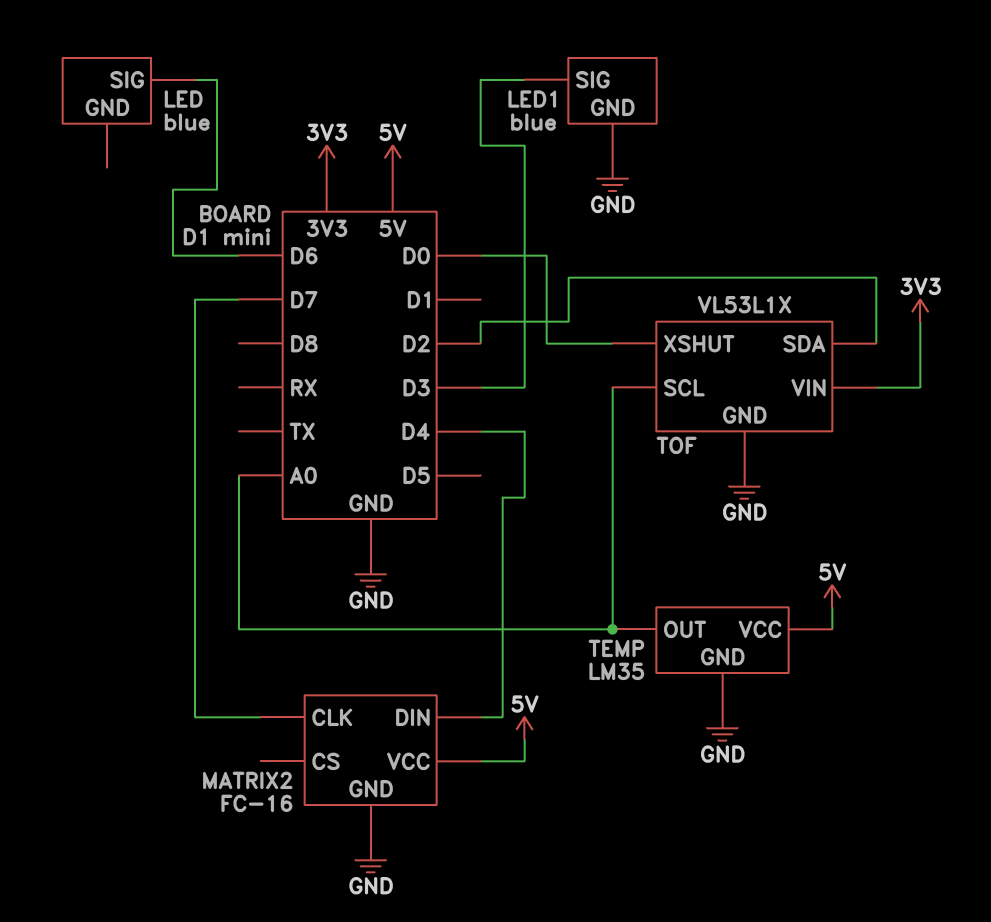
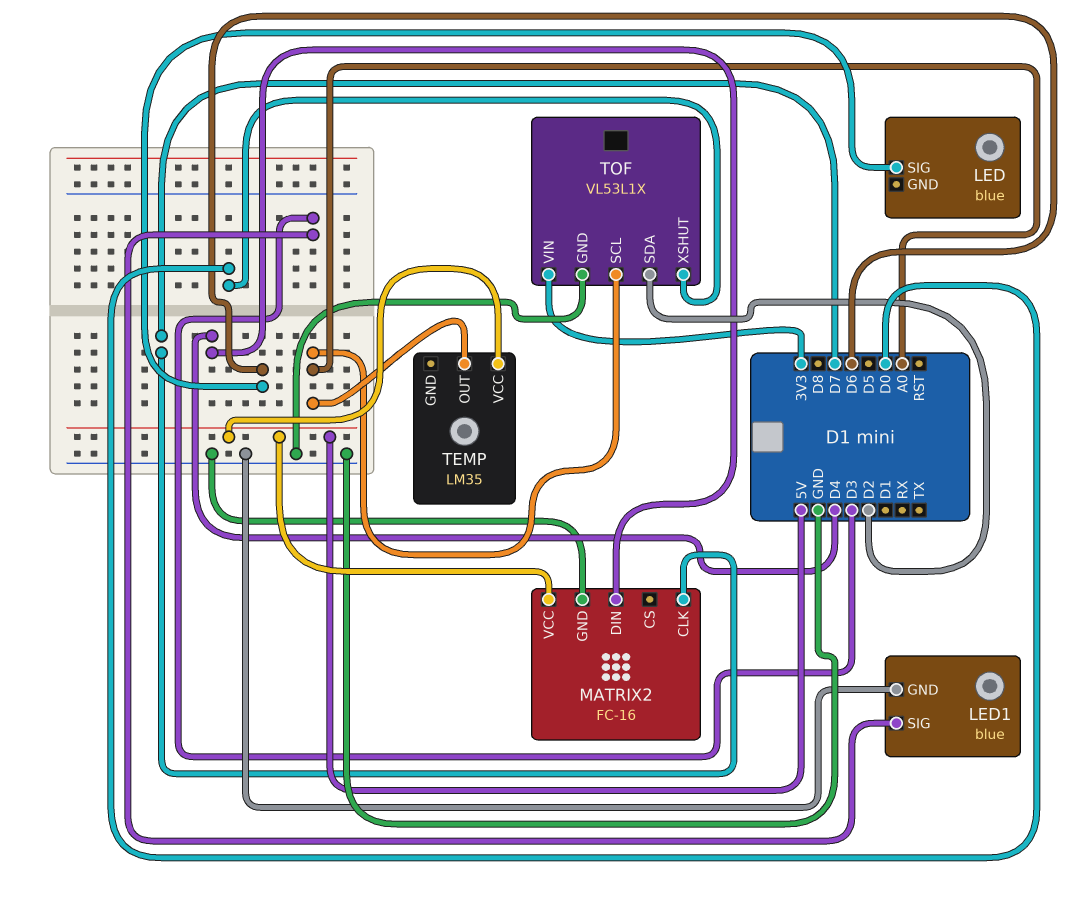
TEMP pin GND: GND -> none

